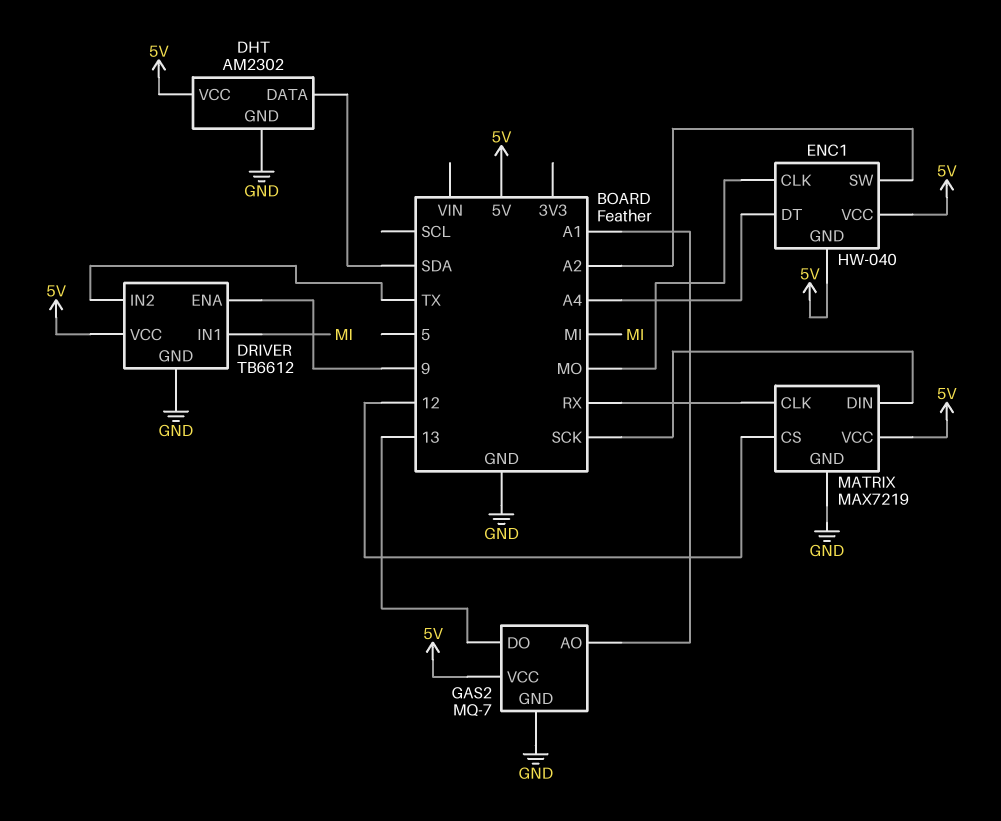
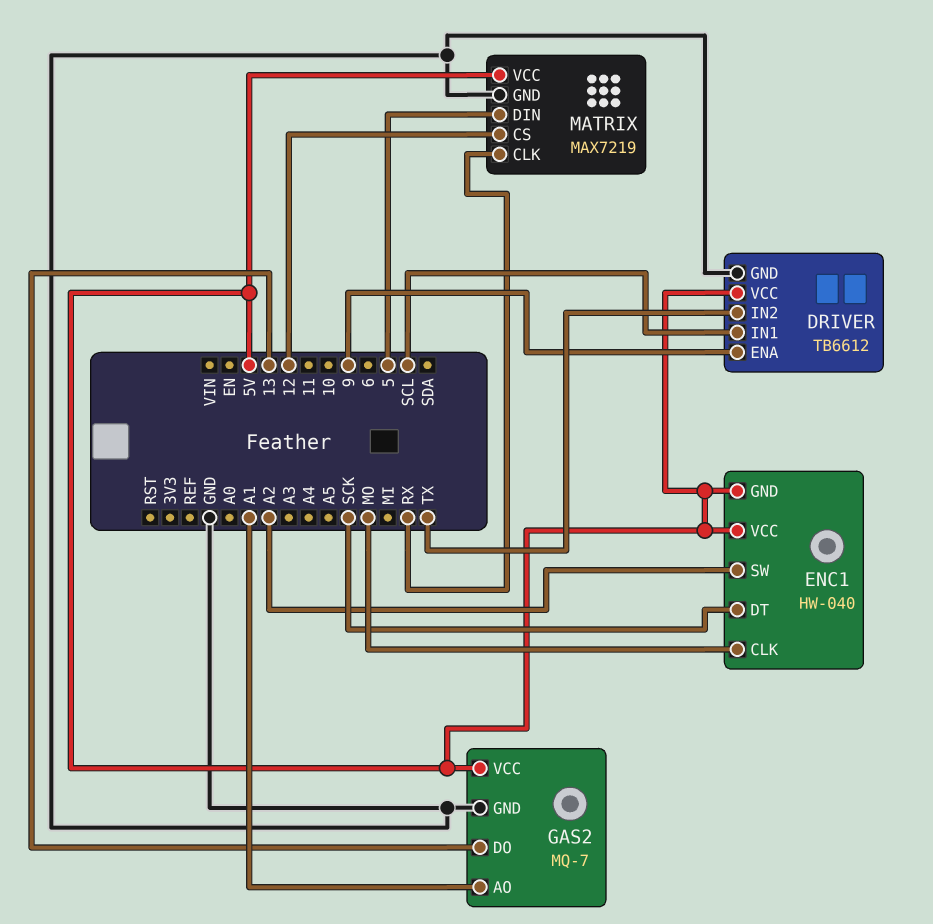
DHT: AM2302 -> none
DHT pin DATA: SDA -> none
DHT pin GND: GND -> none
DHT pin VCC: 5V -> none
DRIVER pin IN1: MI -> SCL
ENC1 pin DT: A4 -> SCK
MATRIX pin DIN: SCK -> 5

